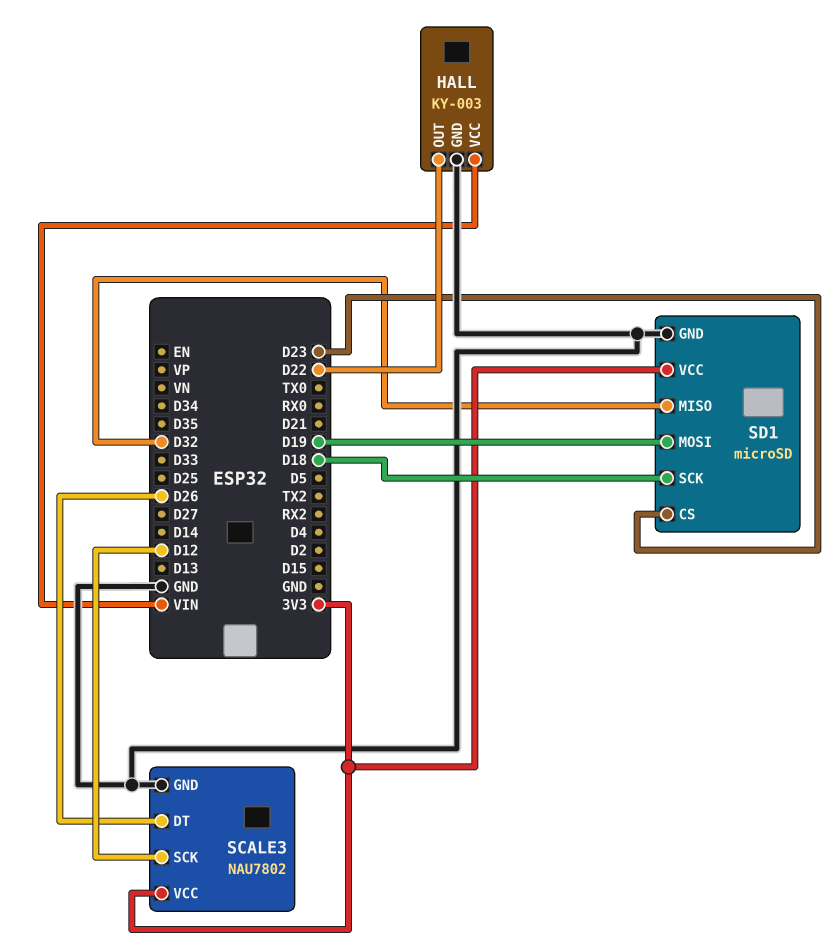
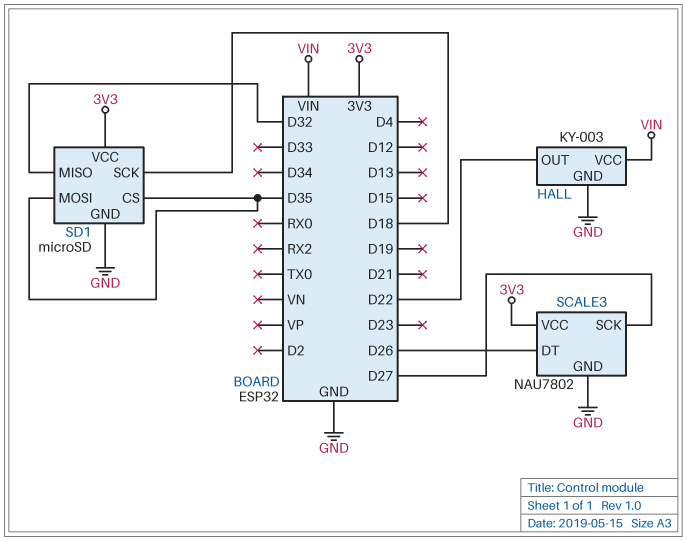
SCALE3 pin SCK: D12 -> D27
SD1 pin CS: D23 -> D35
SD1 pin MOSI: D19 -> D35

